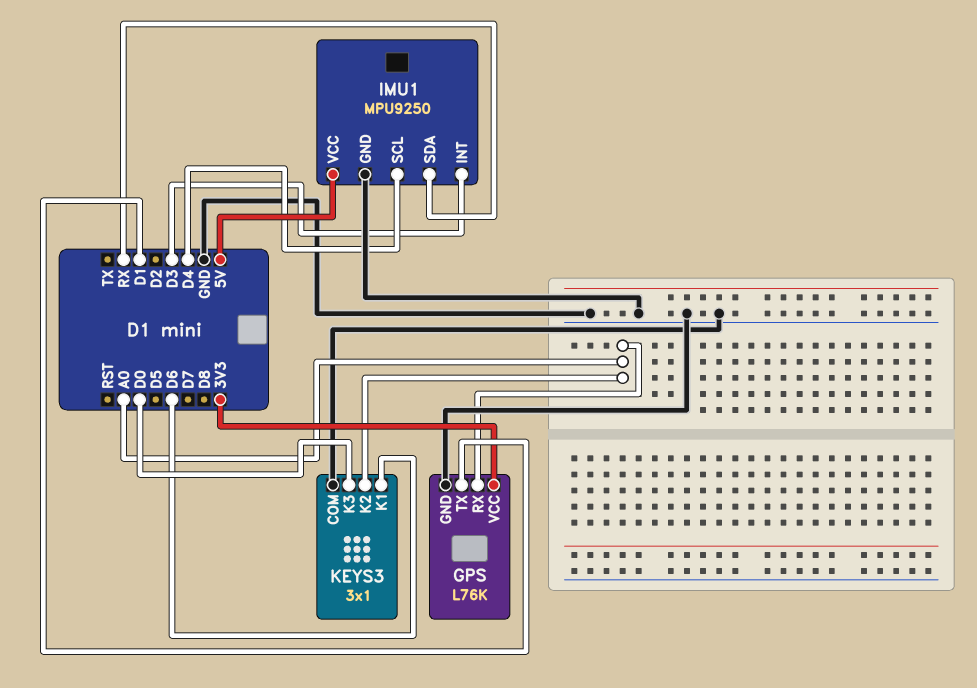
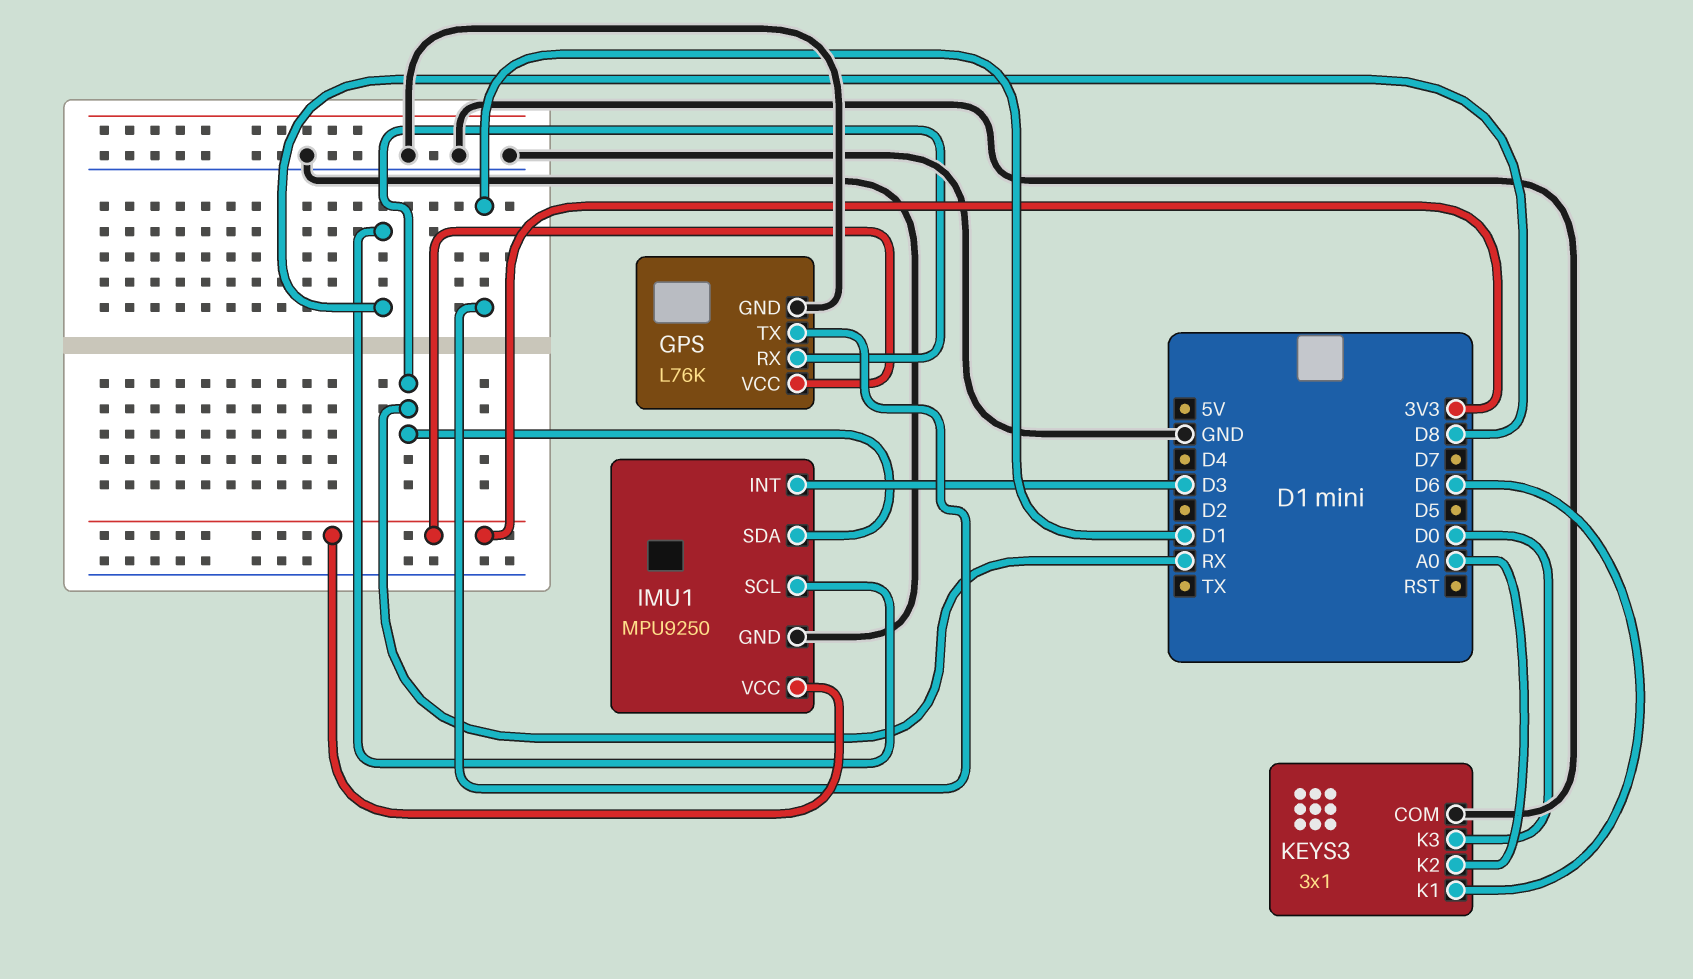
GPS pin RX: A0 -> RX
IMU1 pin SCL: D4 -> D8
IMU1 pin VCC: 5V -> 3V3

